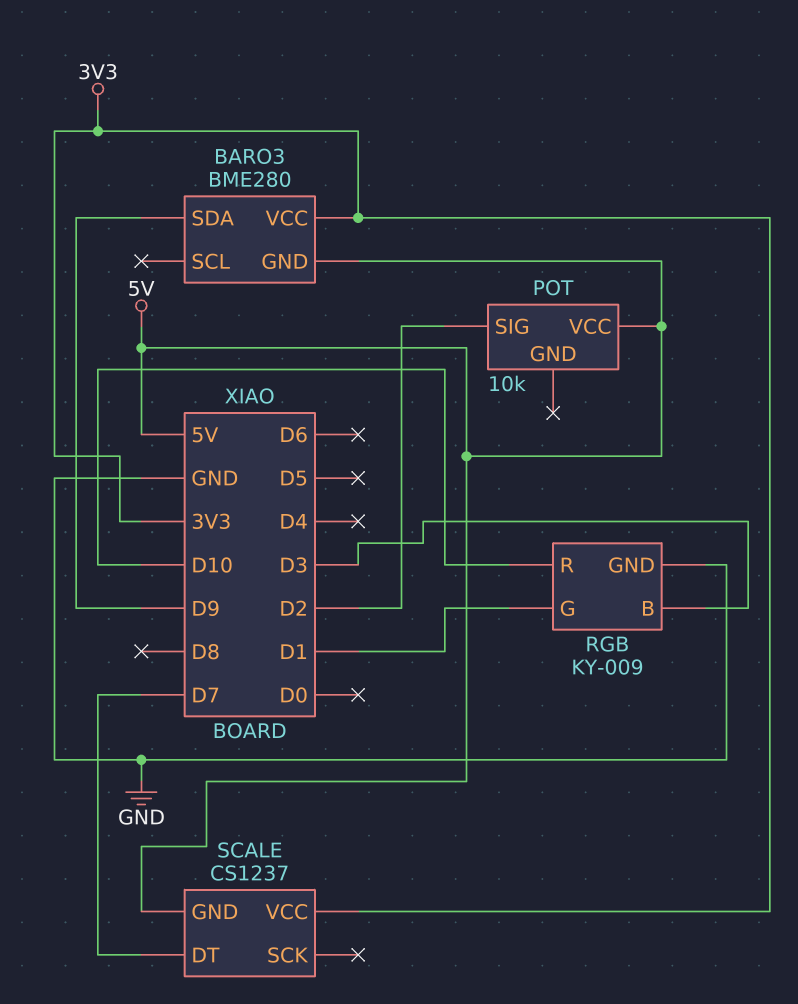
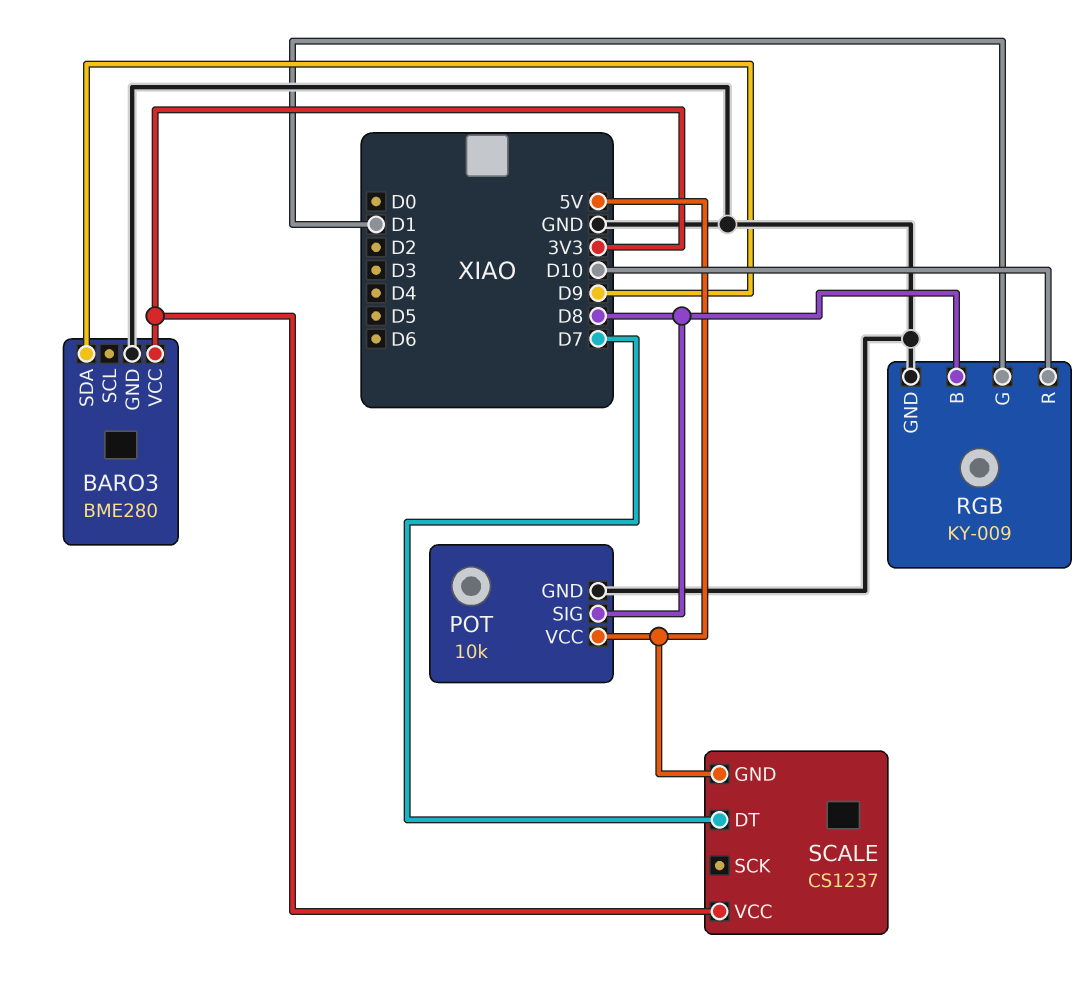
BARO3 pin GND: 5V -> GND
POT pin GND: none -> GND
POT pin SIG: D2 -> D8
RGB pin B: D3 -> D8

